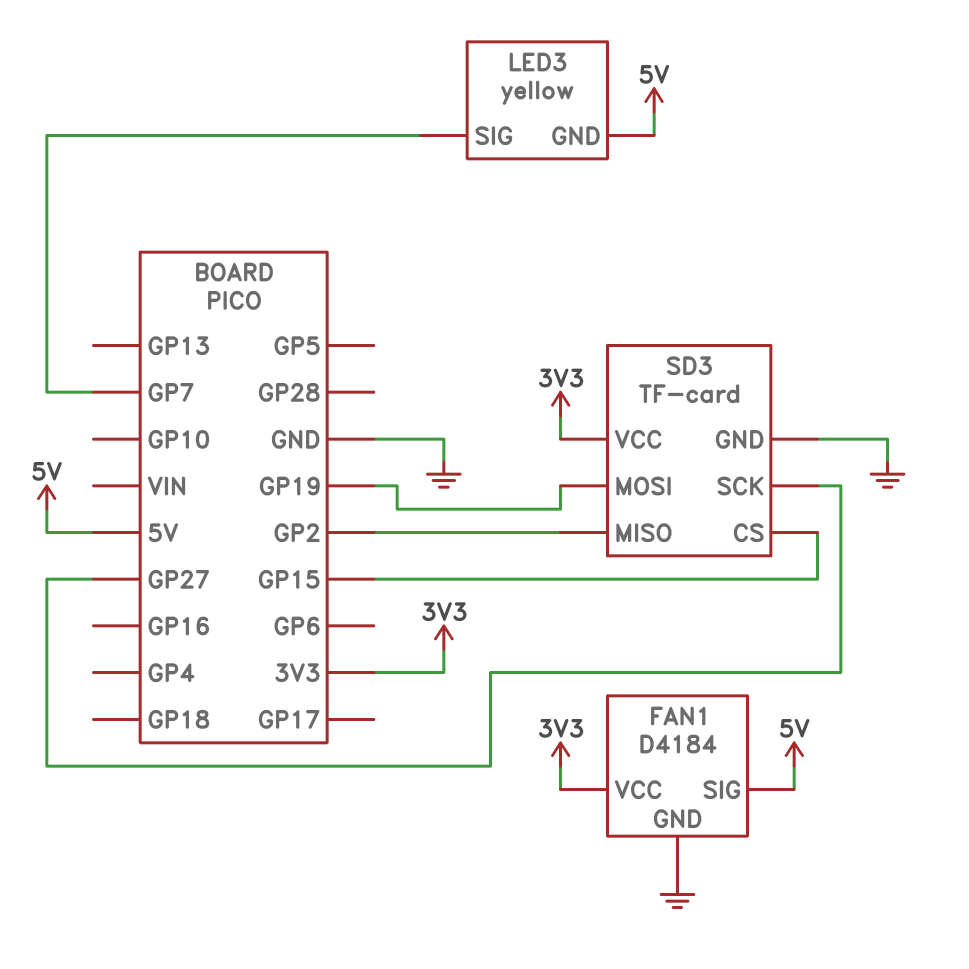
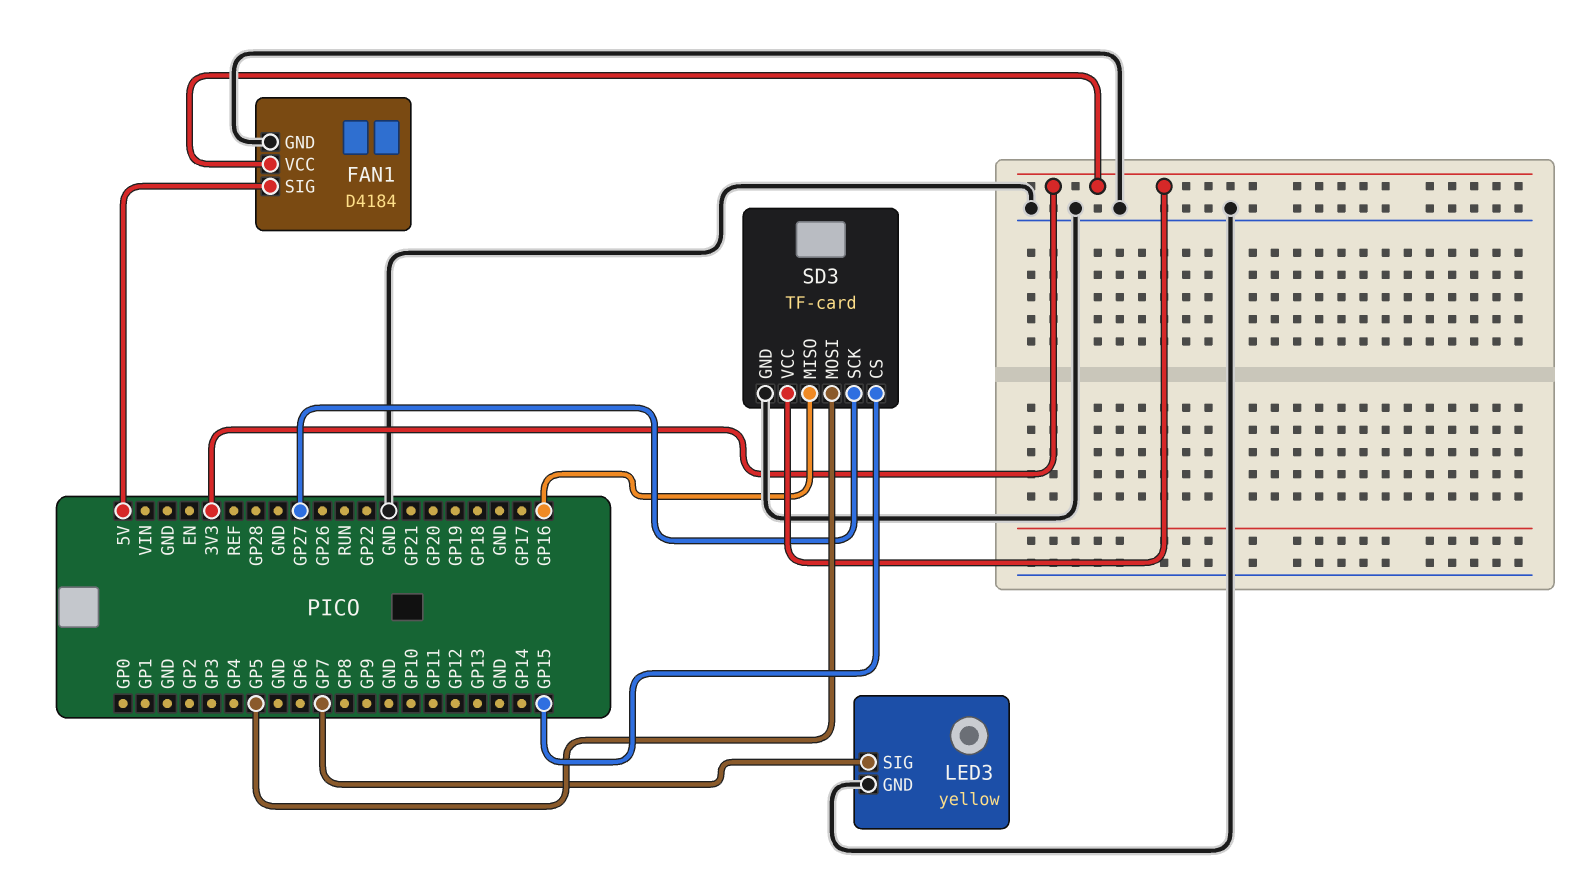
LED3 pin GND: 5V -> GND
SD3 pin MISO: GP2 -> GP16
SD3 pin MOSI: GP19 -> GP5

